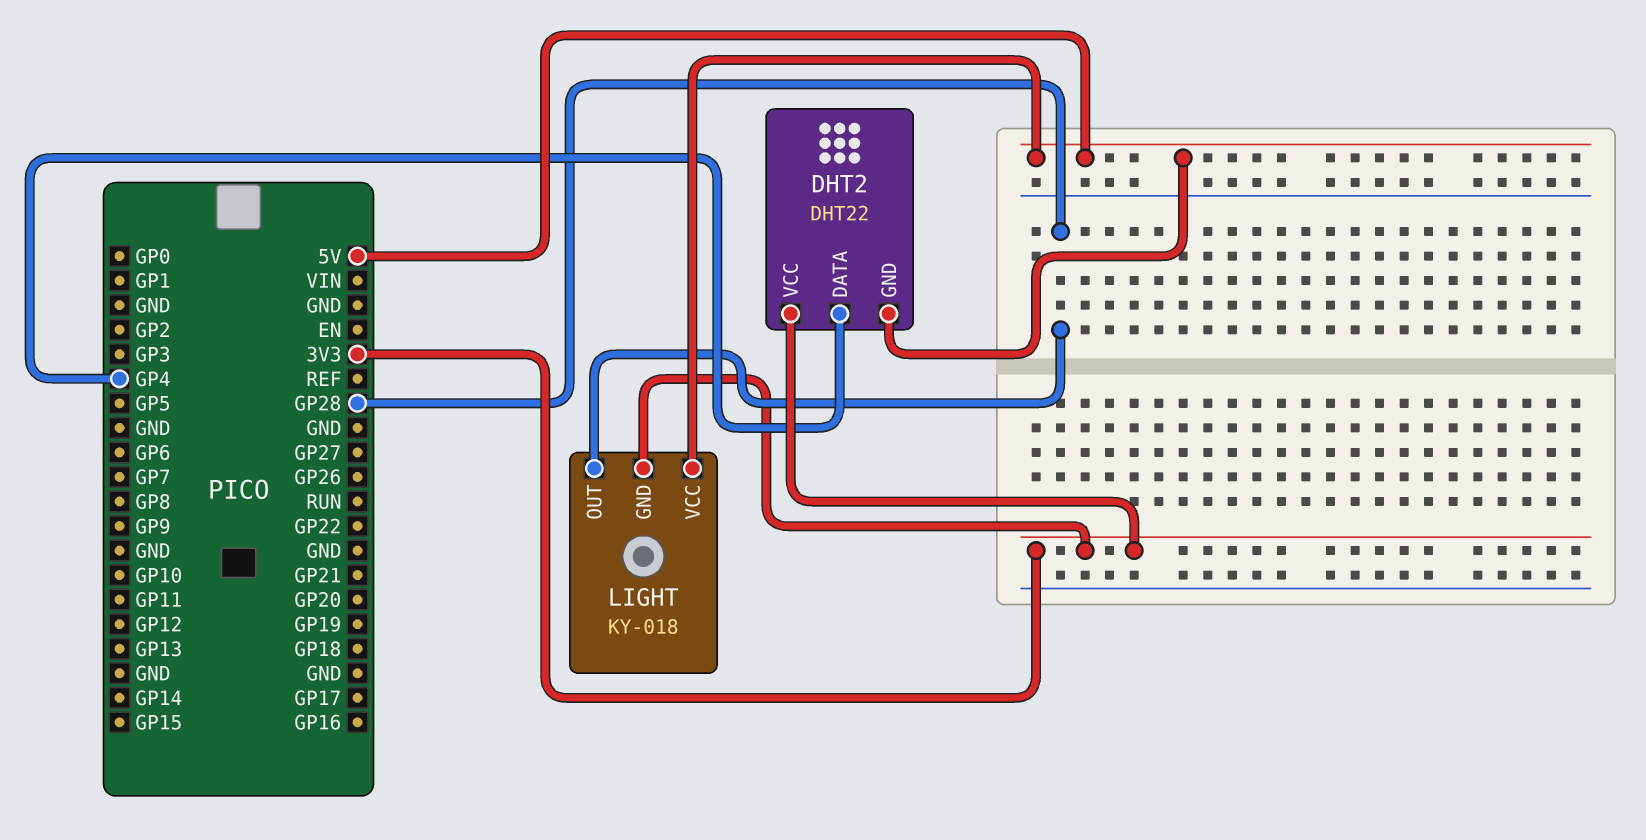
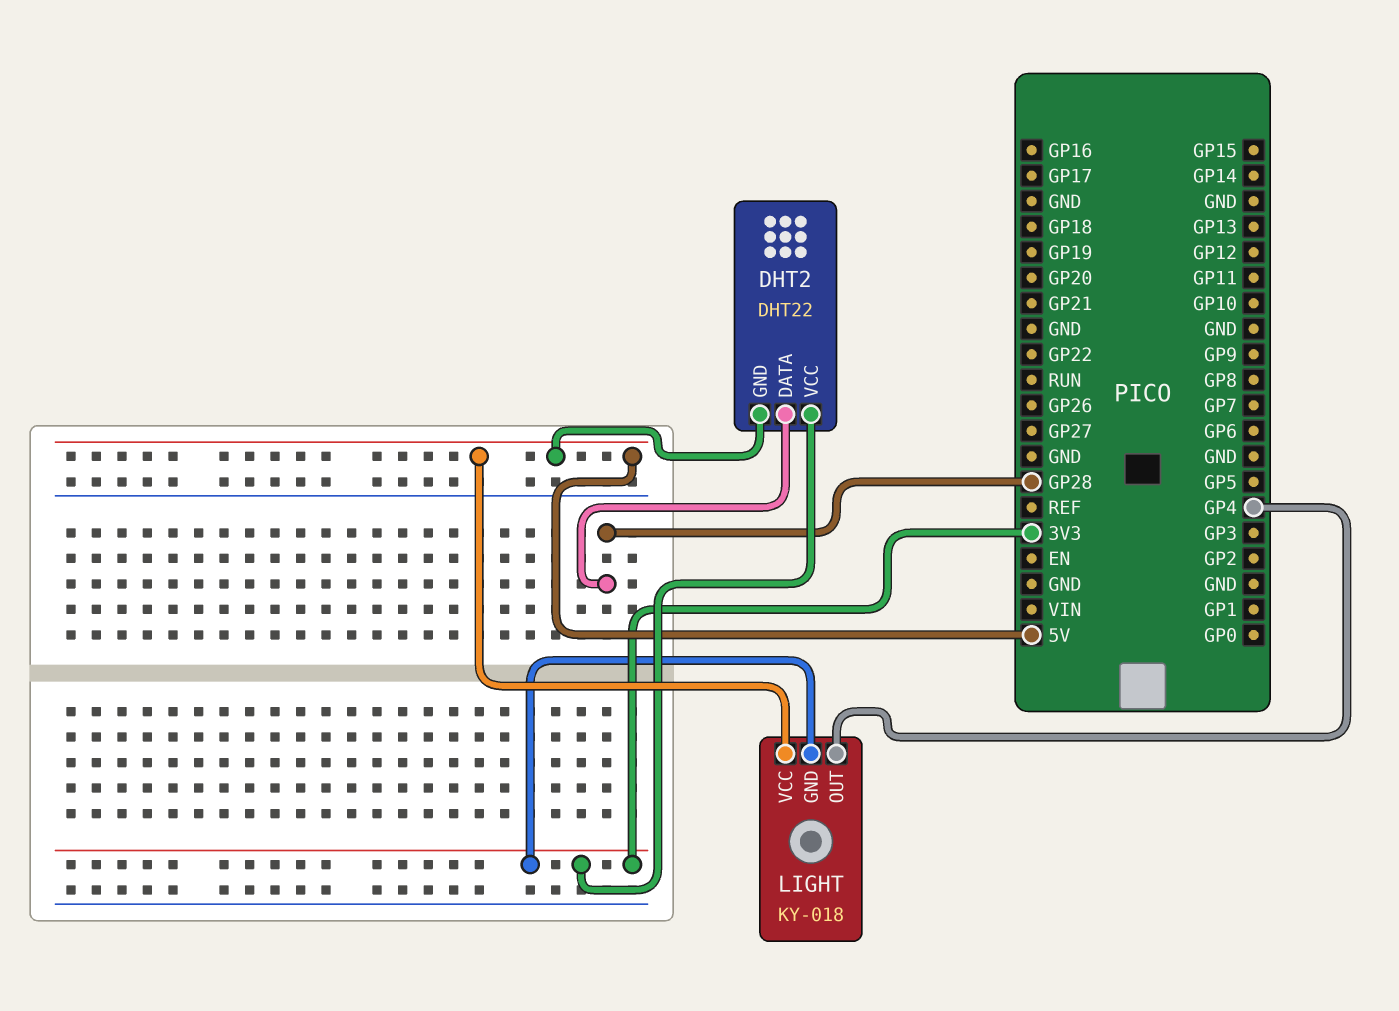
DHT2 pin DATA: GP4 -> GP28
LIGHT pin OUT: GP28 -> GP4

